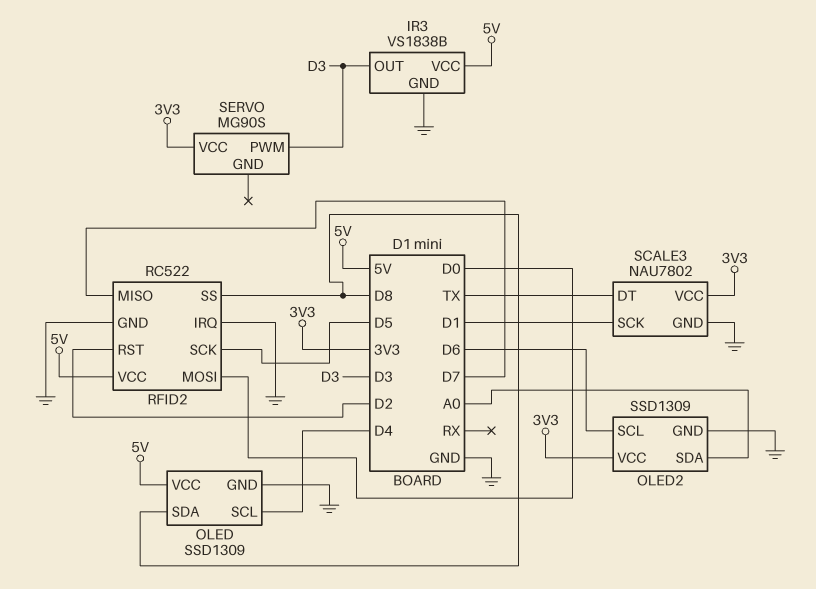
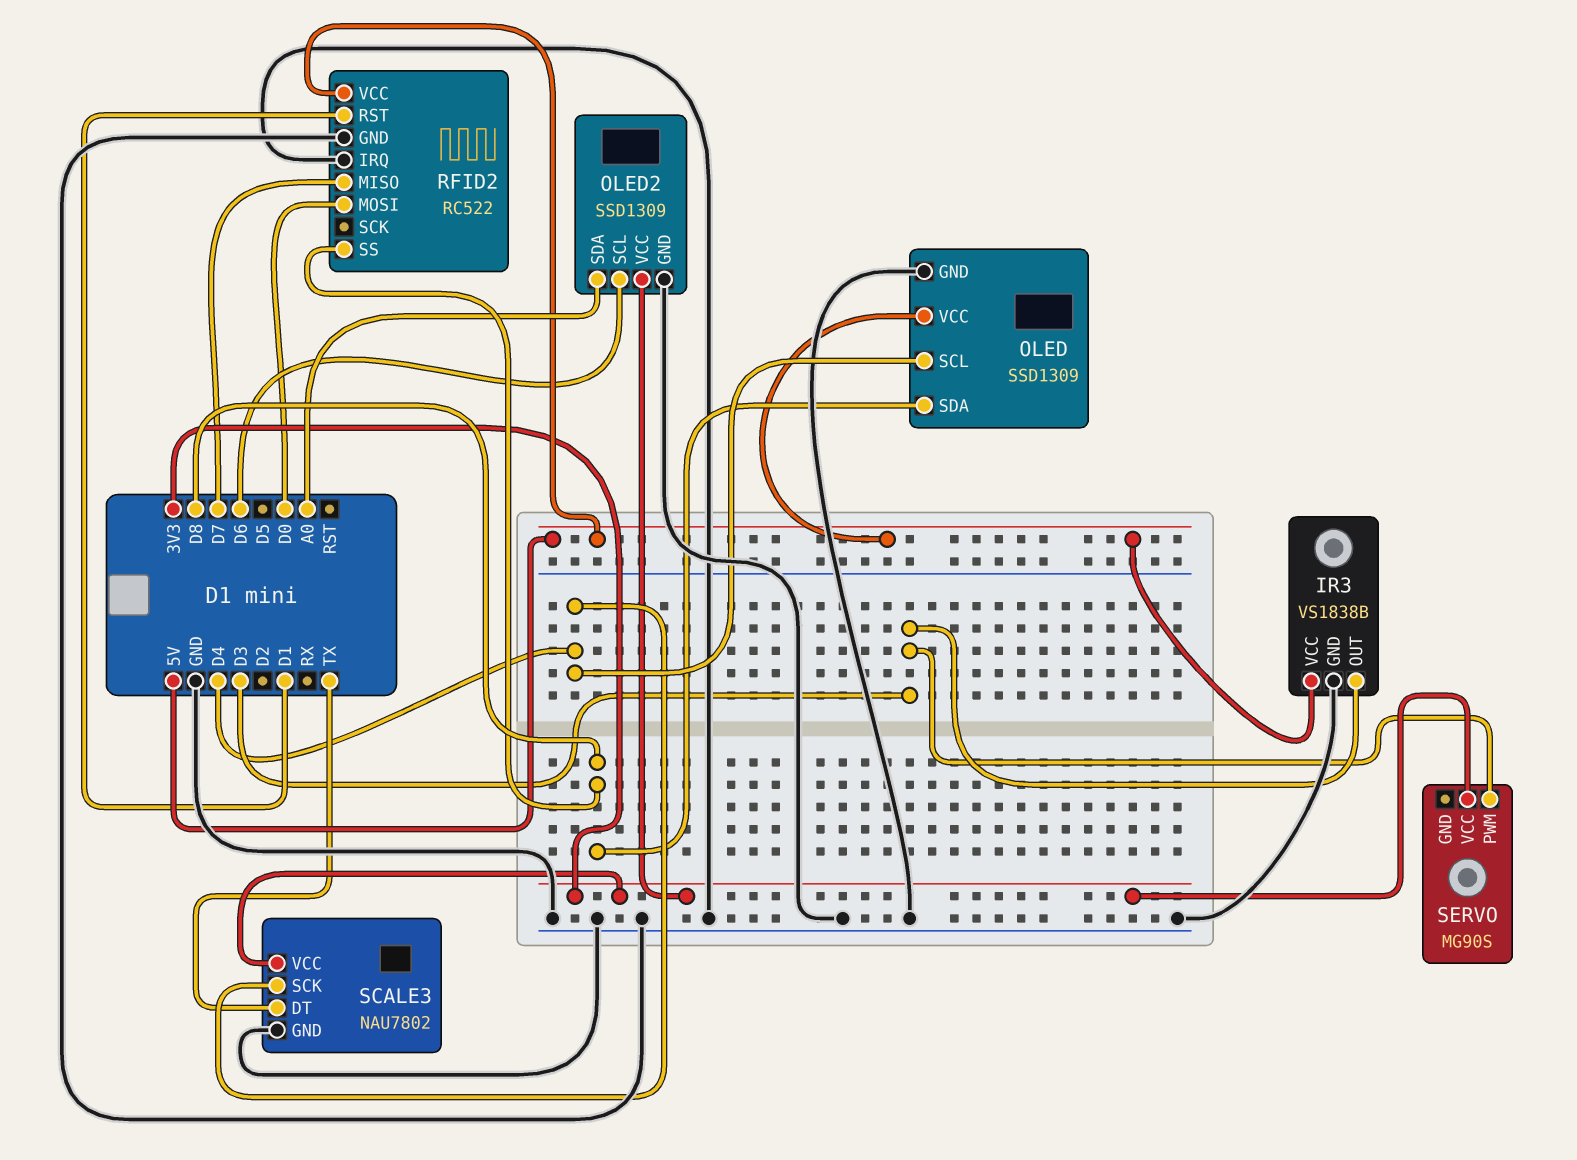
RFID2 pin RST: D2 -> D1
RFID2 pin SCK: D5 -> none
SCALE3 pin SCK: D1 -> D4

